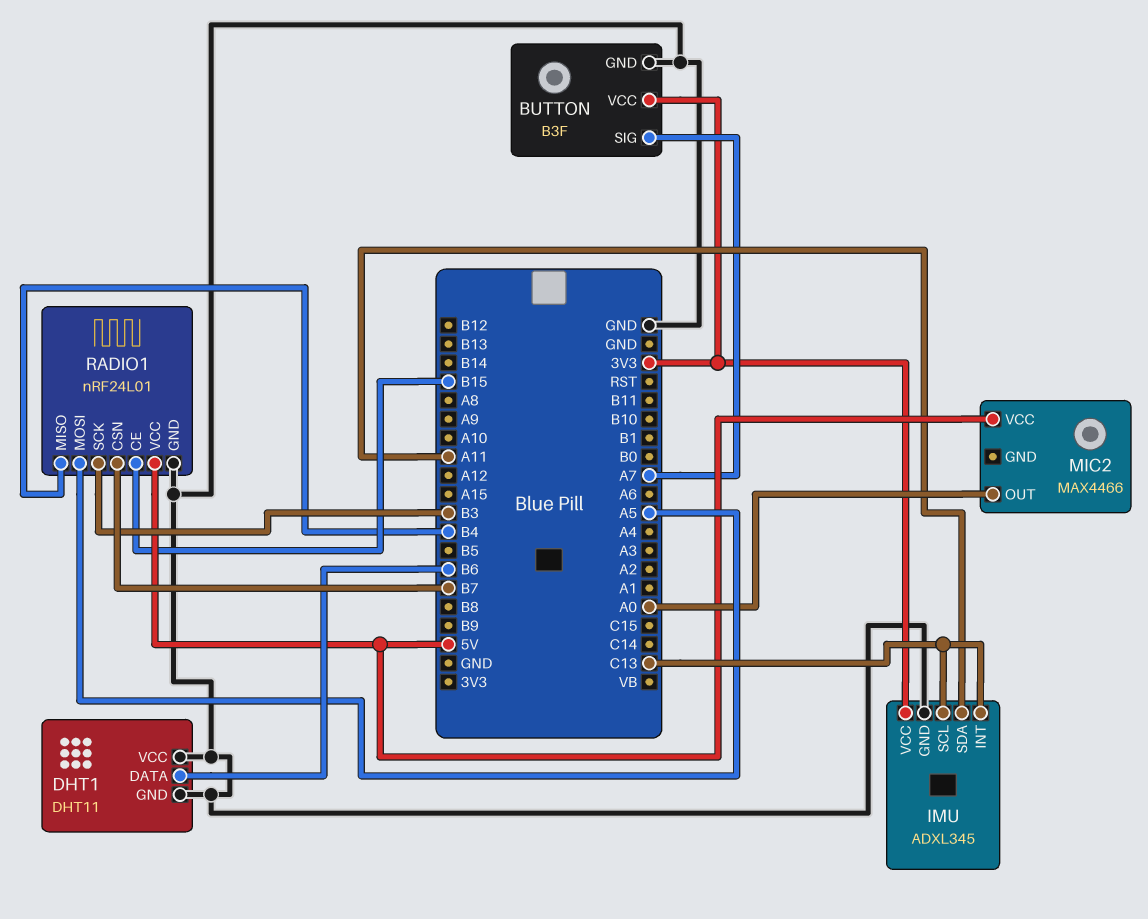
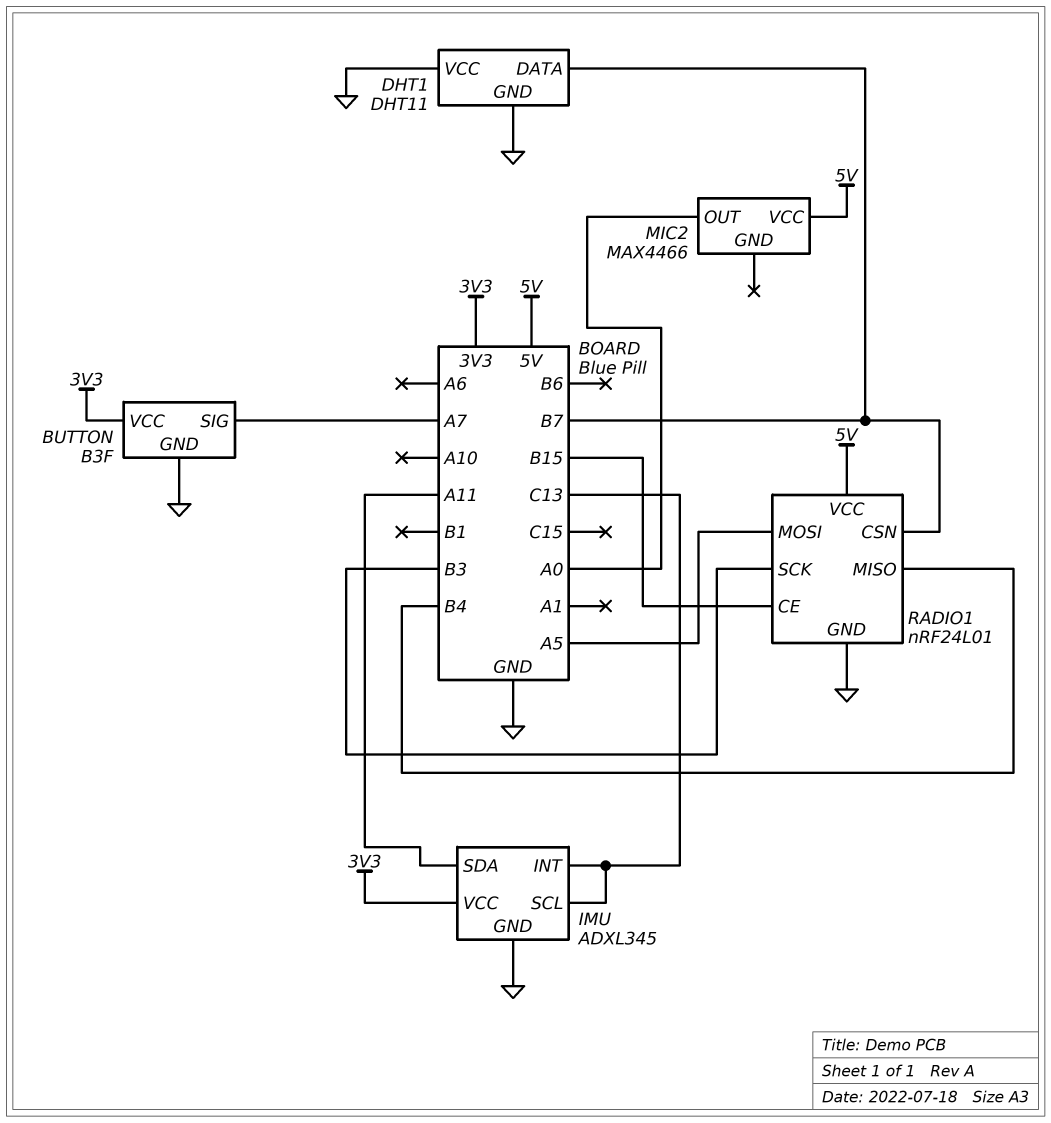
DHT1 pin DATA: B6 -> B7

